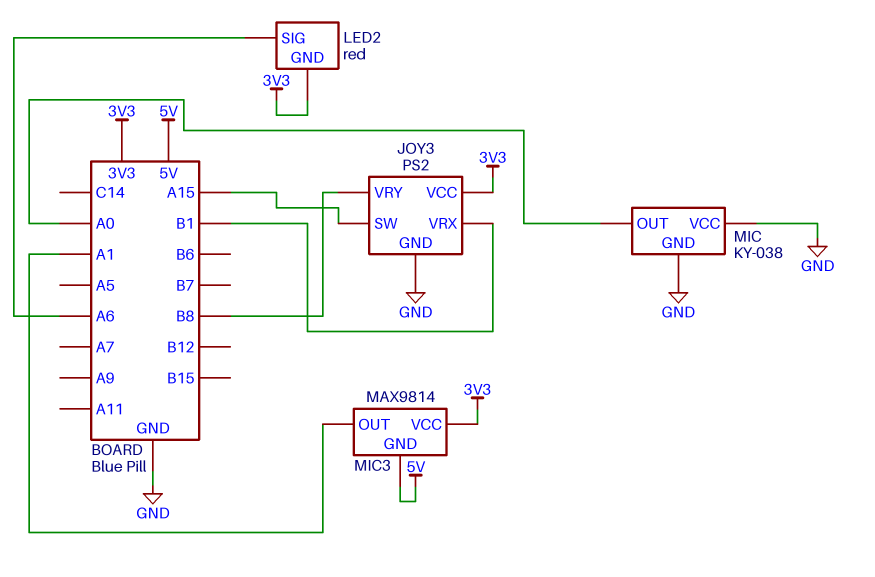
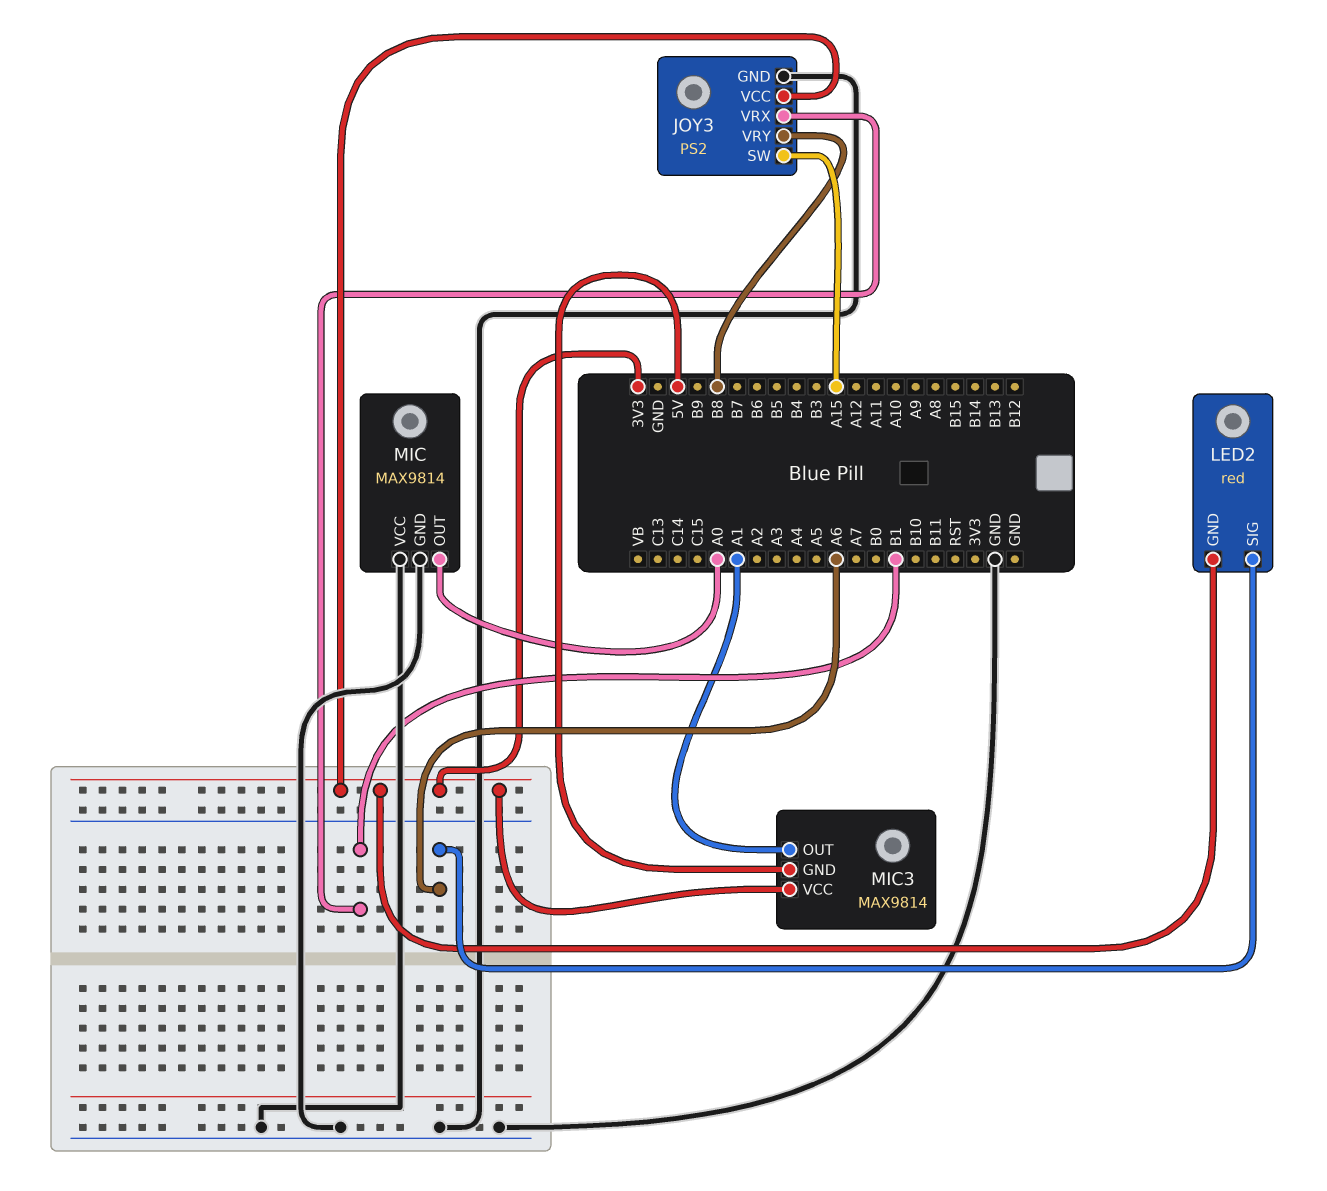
MIC: KY-038 -> MAX9814

